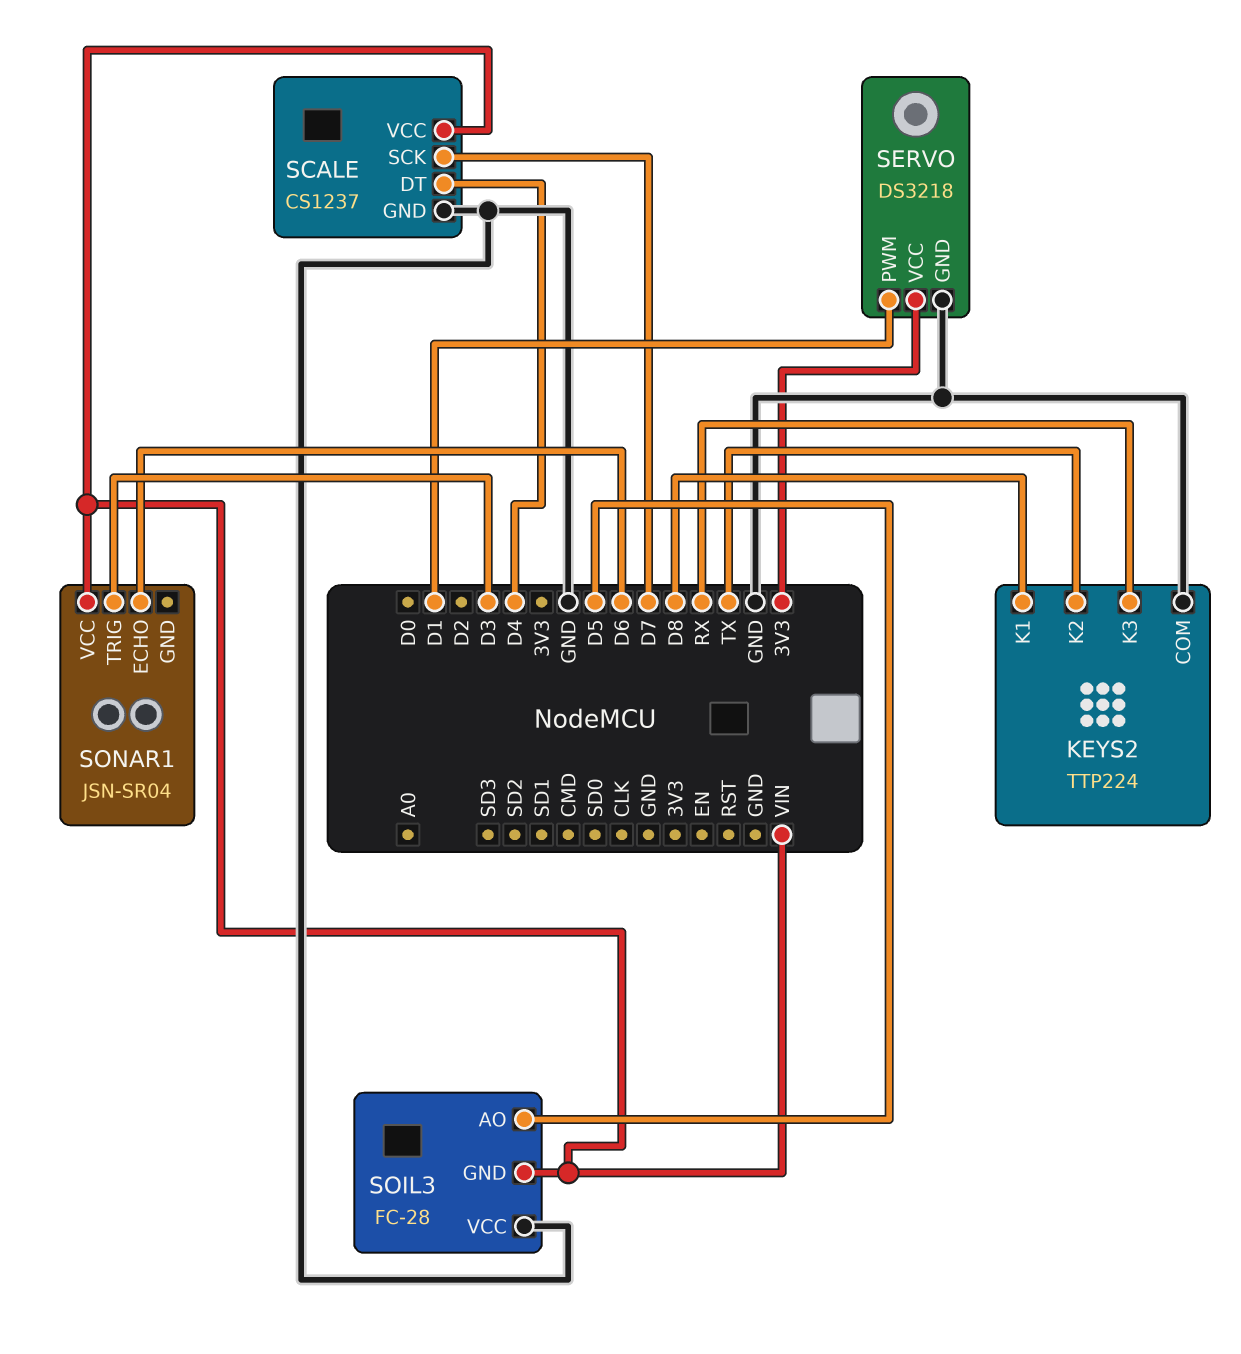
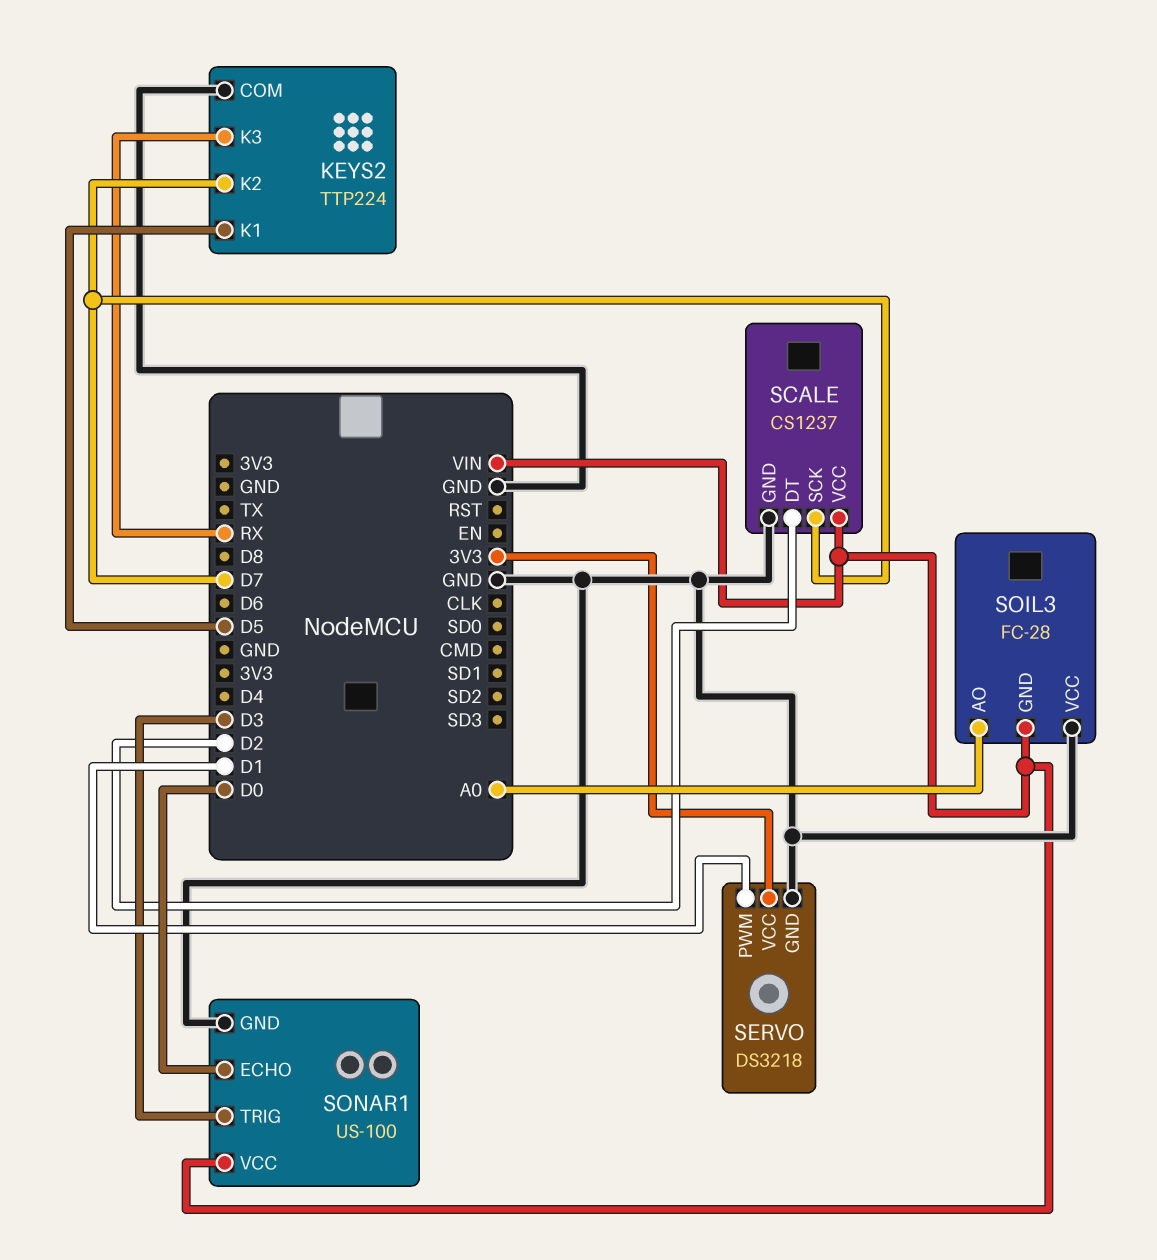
KEYS2 pin K1: D8 -> D5
KEYS2 pin K2: TX -> D7
SCALE pin DT: D4 -> D2
SOIL3 pin AO: D5 -> A0
SONAR1: JSN-SR04 -> US-100
SONAR1 pin ECHO: D6 -> D0
SONAR1 pin GND: none -> GND

